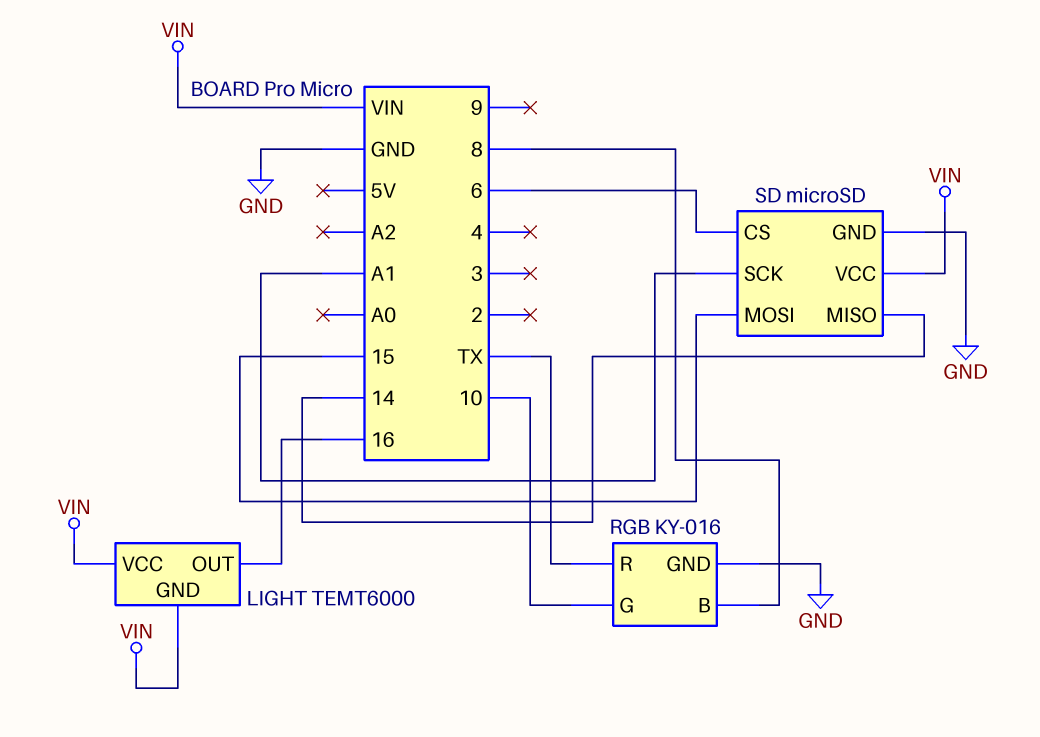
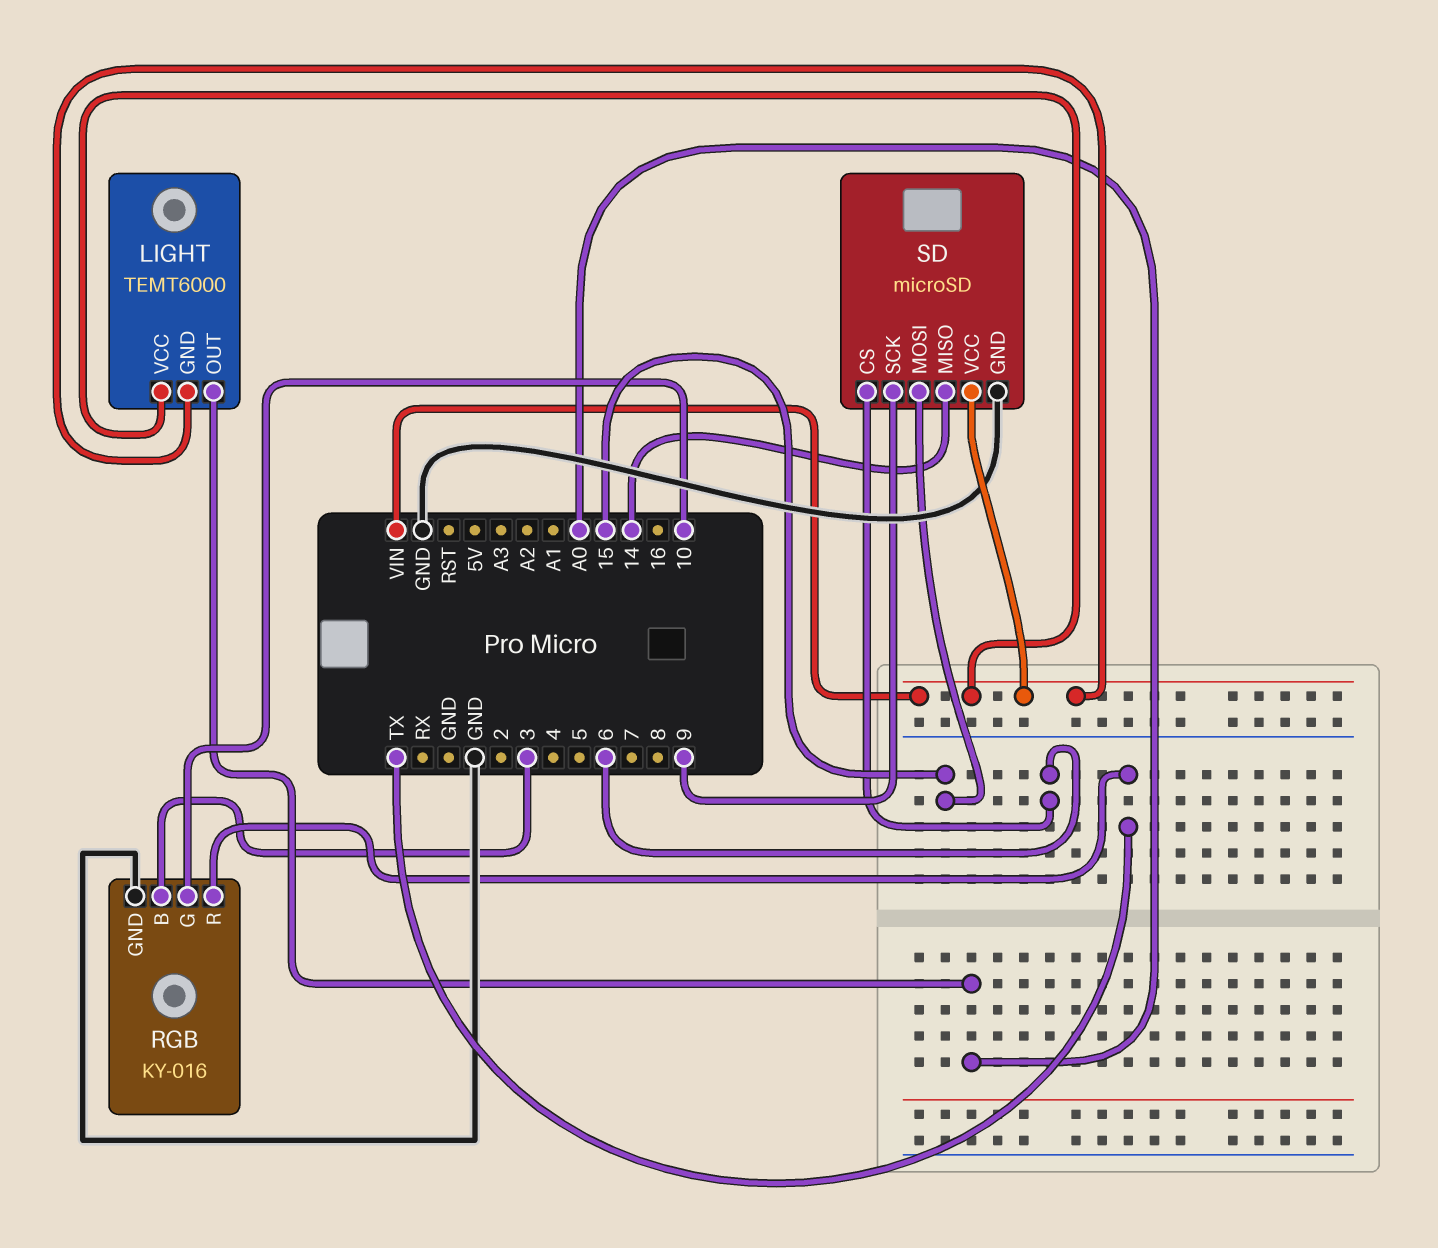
LIGHT pin OUT: 16 -> A0
RGB pin B: 8 -> 3
SD pin SCK: A1 -> 9

